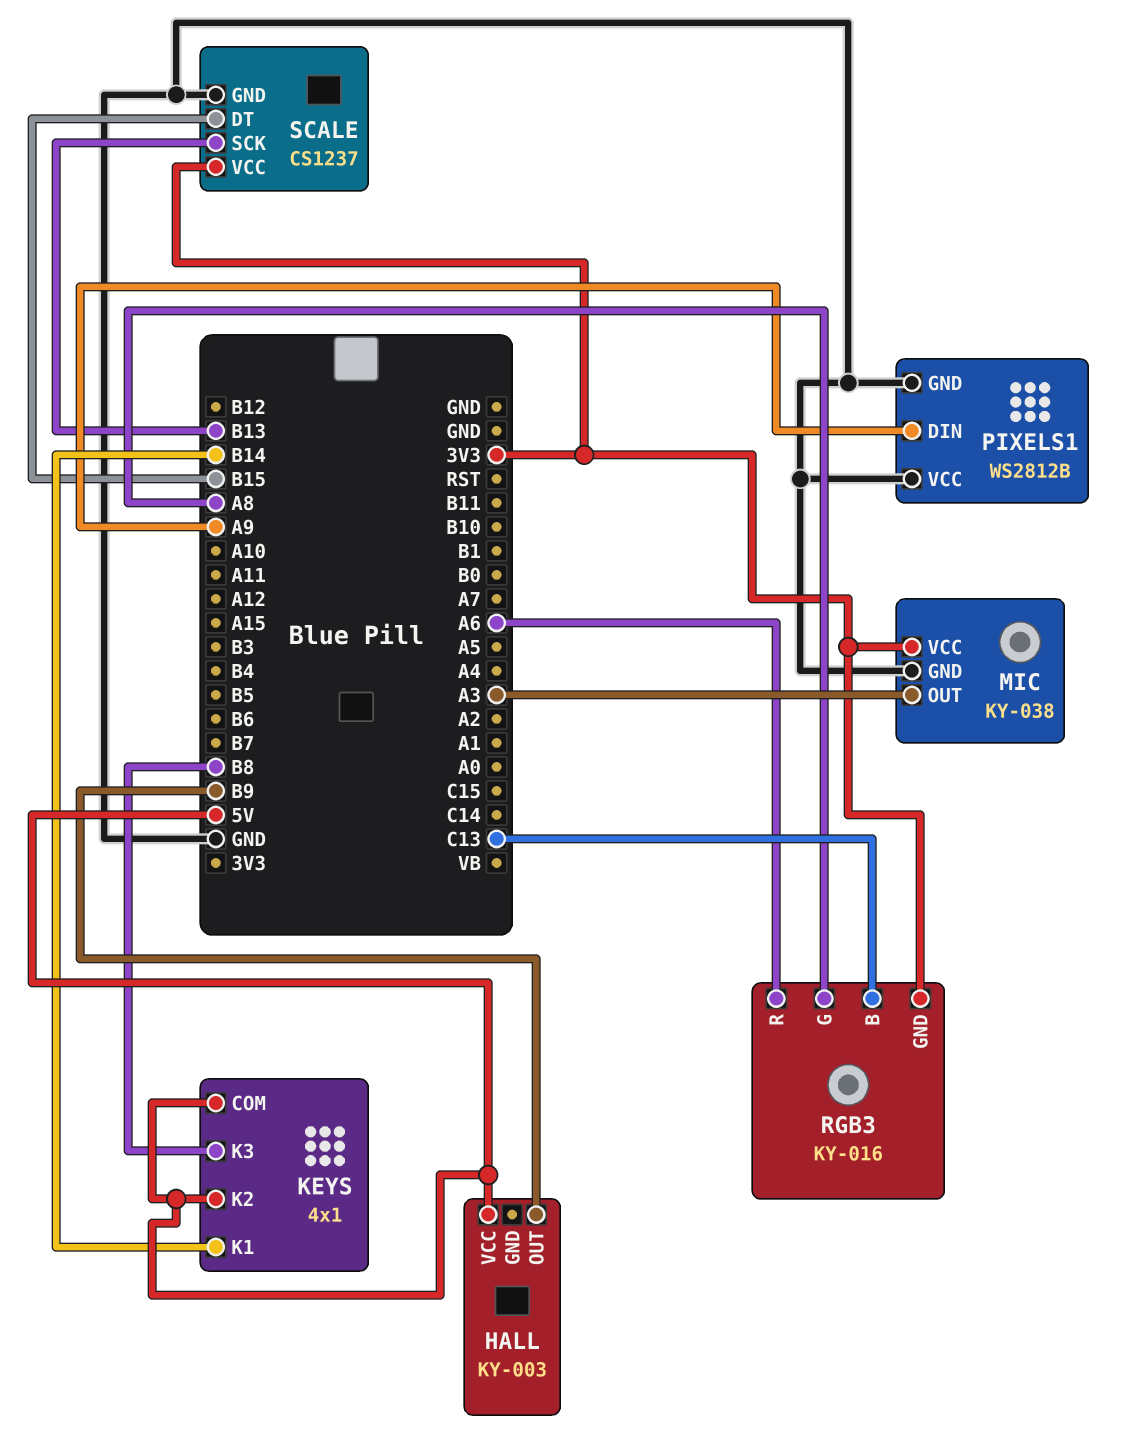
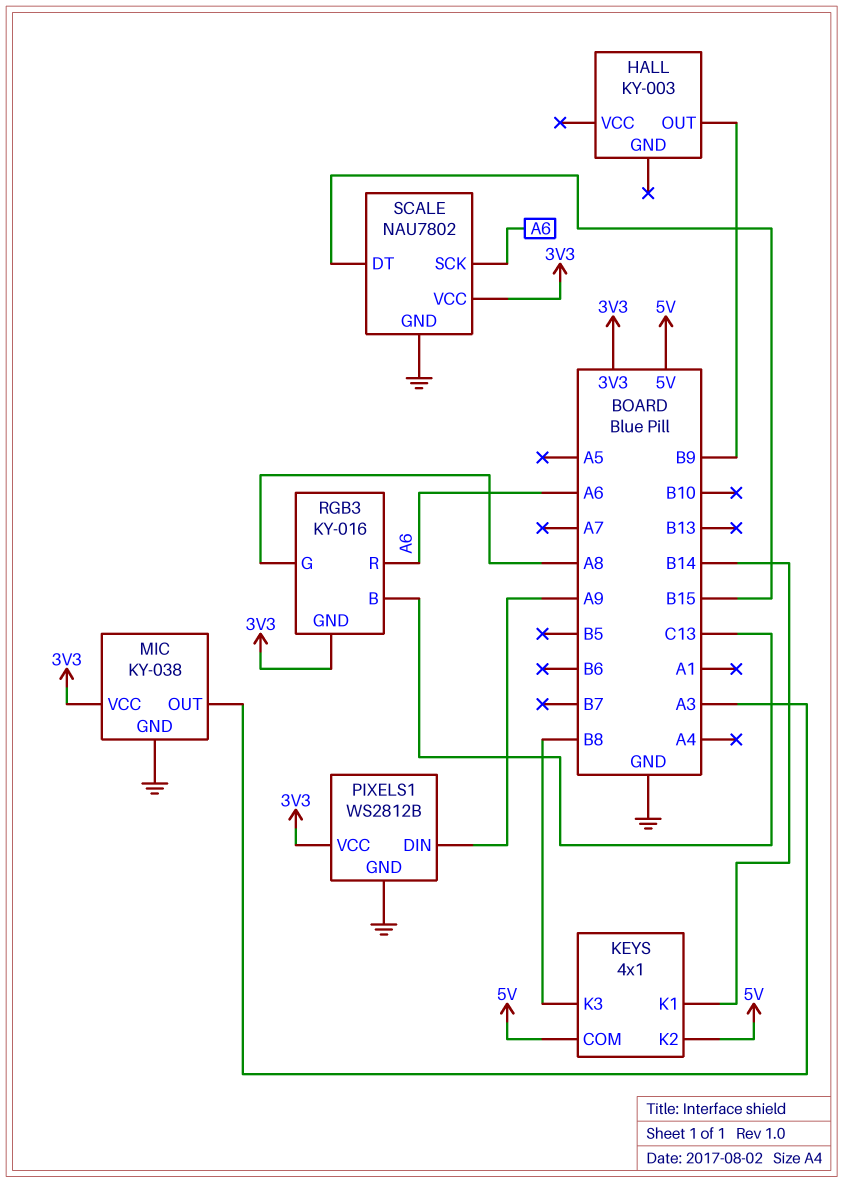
HALL pin VCC: 5V -> none
PIXELS1 pin VCC: GND -> 3V3
SCALE: CS1237 -> NAU7802
SCALE pin SCK: B13 -> A6

